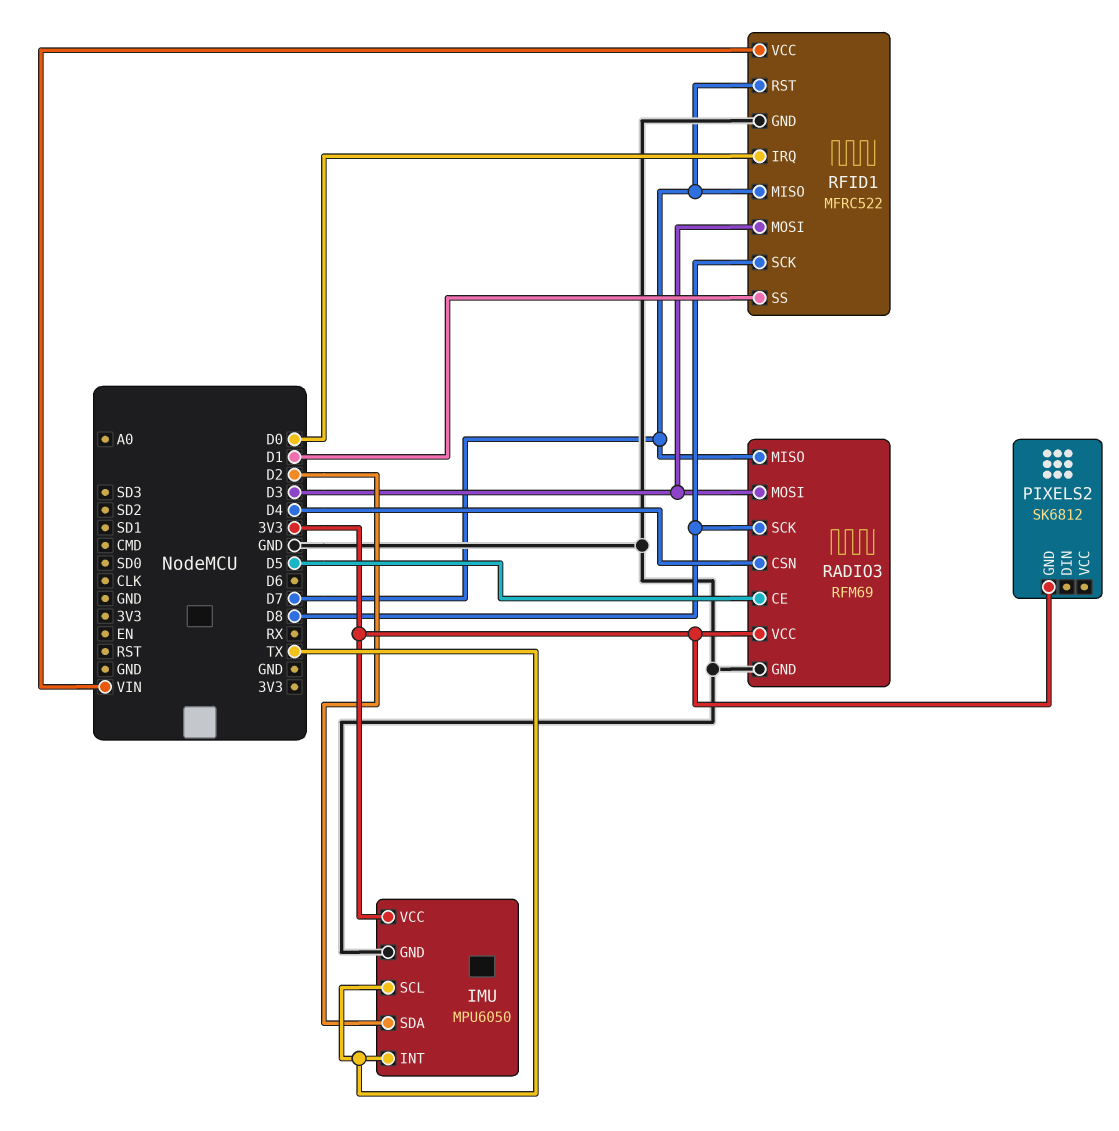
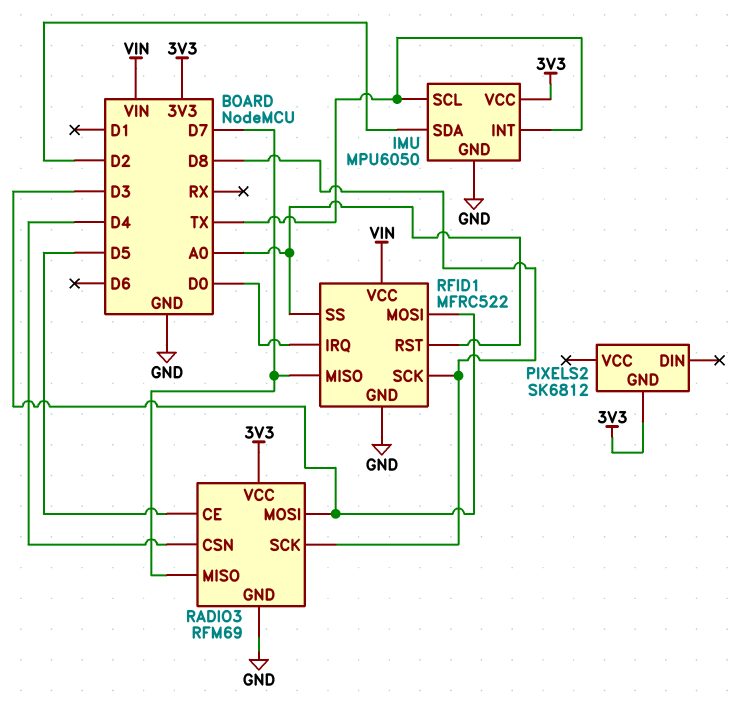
RFID1 pin RST: D7 -> A0
RFID1 pin SS: D1 -> A0

